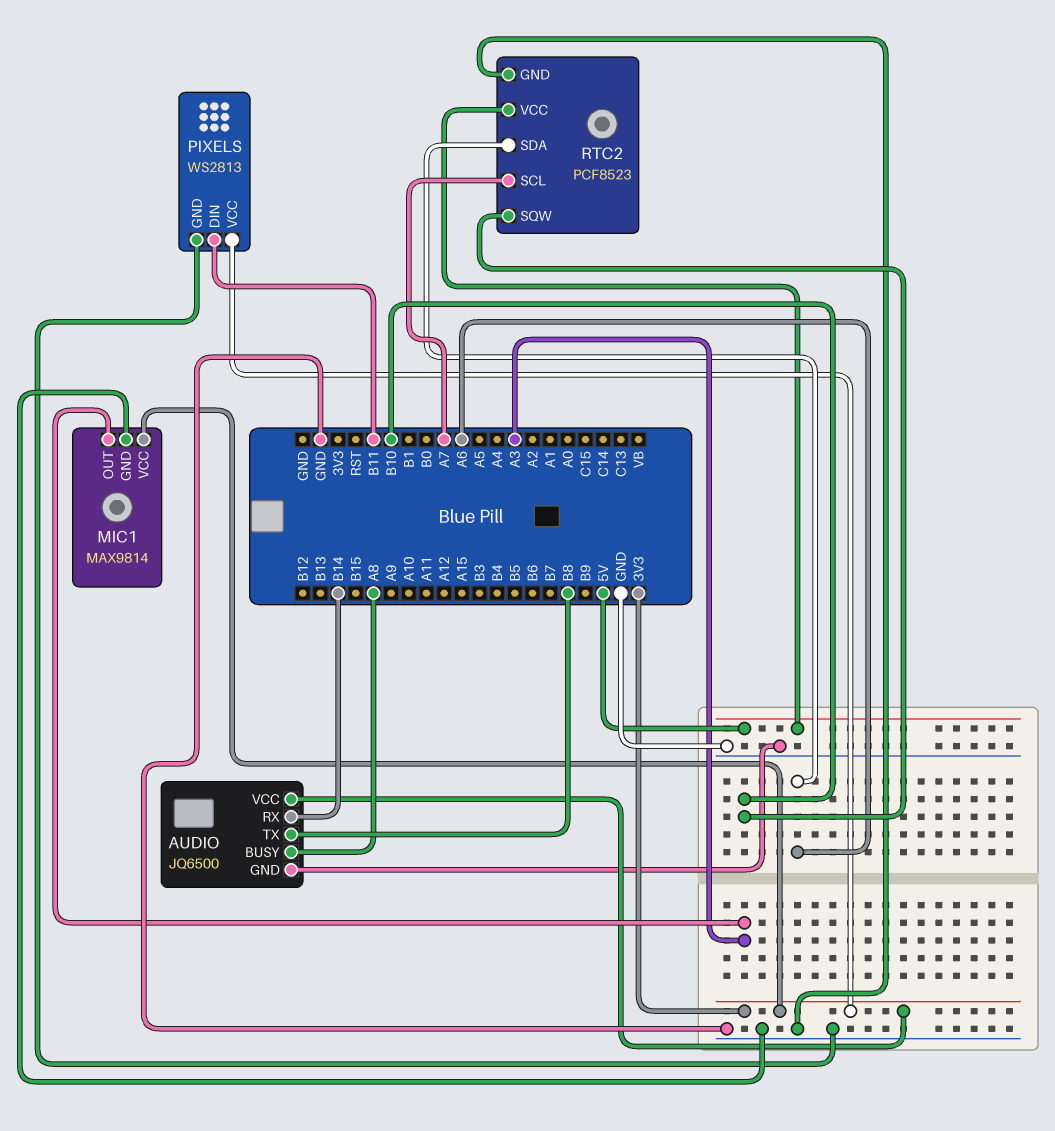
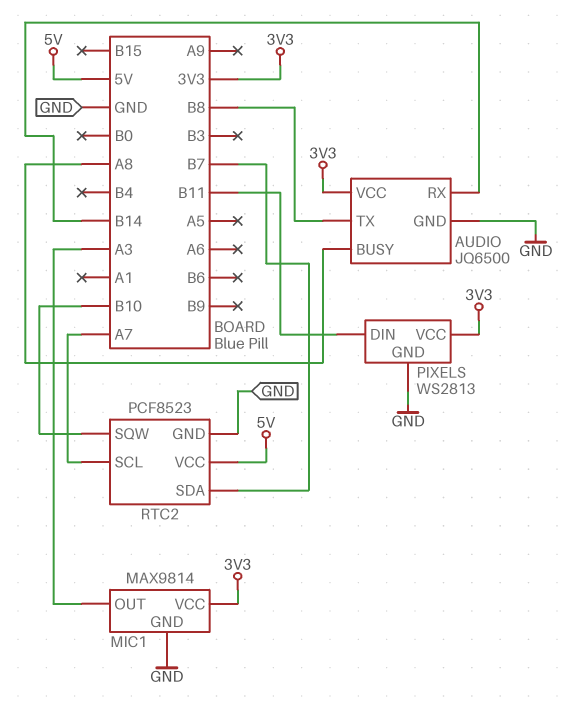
RTC2 pin SDA: A6 -> B7

